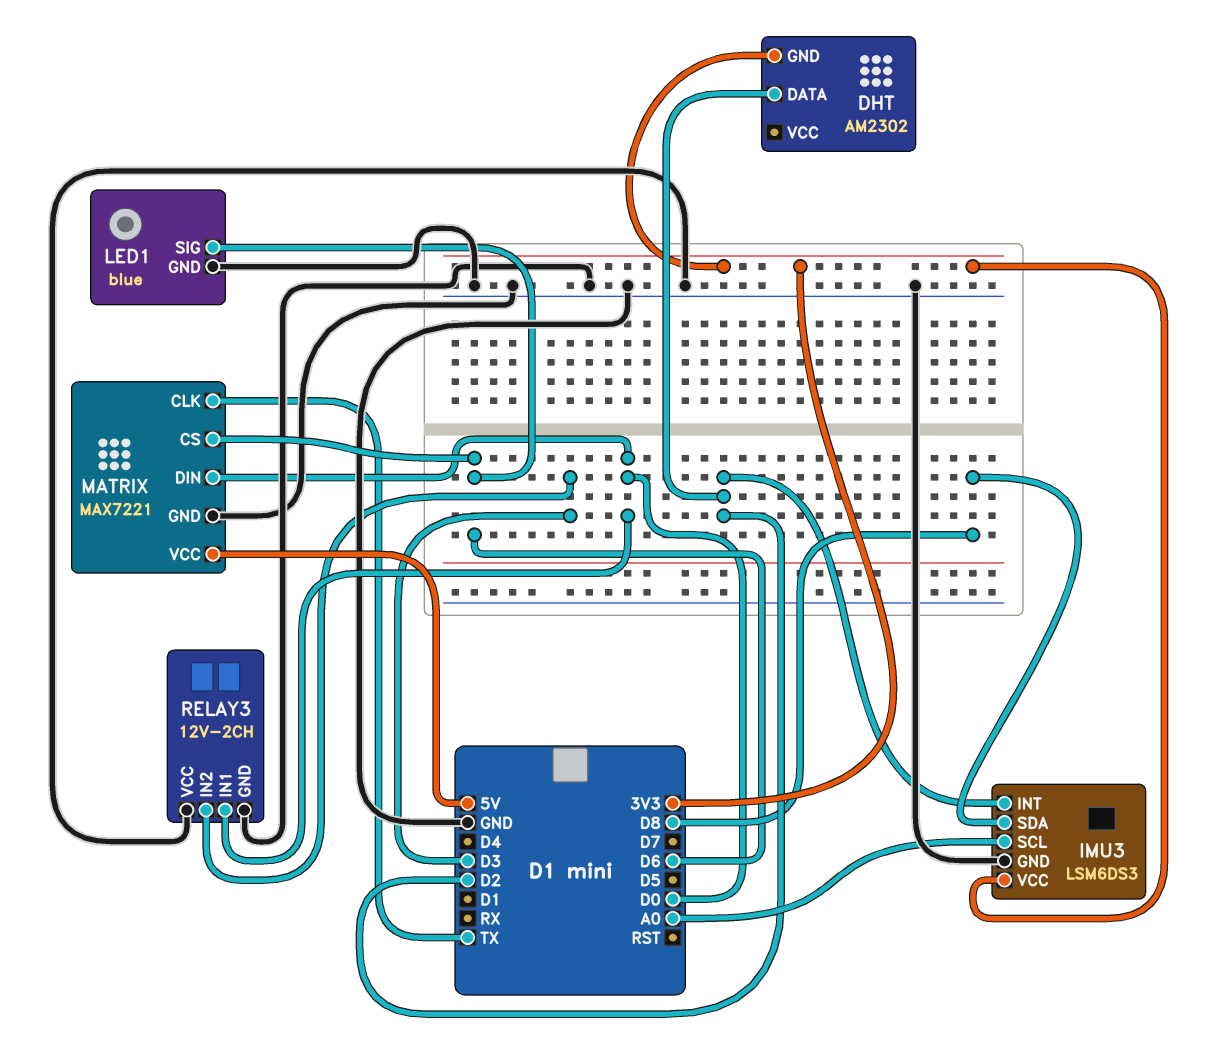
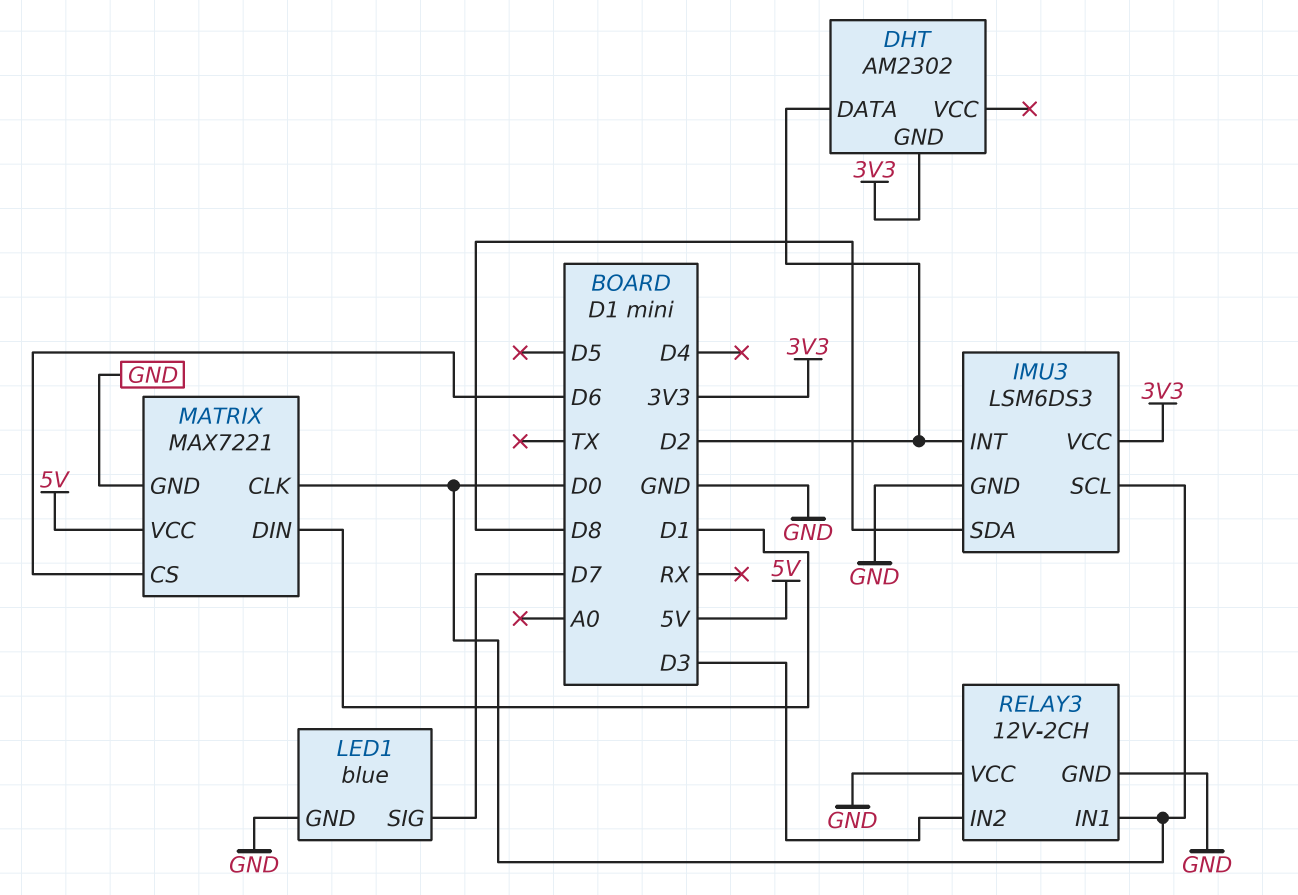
IMU3 pin SCL: A0 -> D0
LED1 pin SIG: D6 -> D7
MATRIX pin CLK: TX -> D0
MATRIX pin DIN: D0 -> D1

